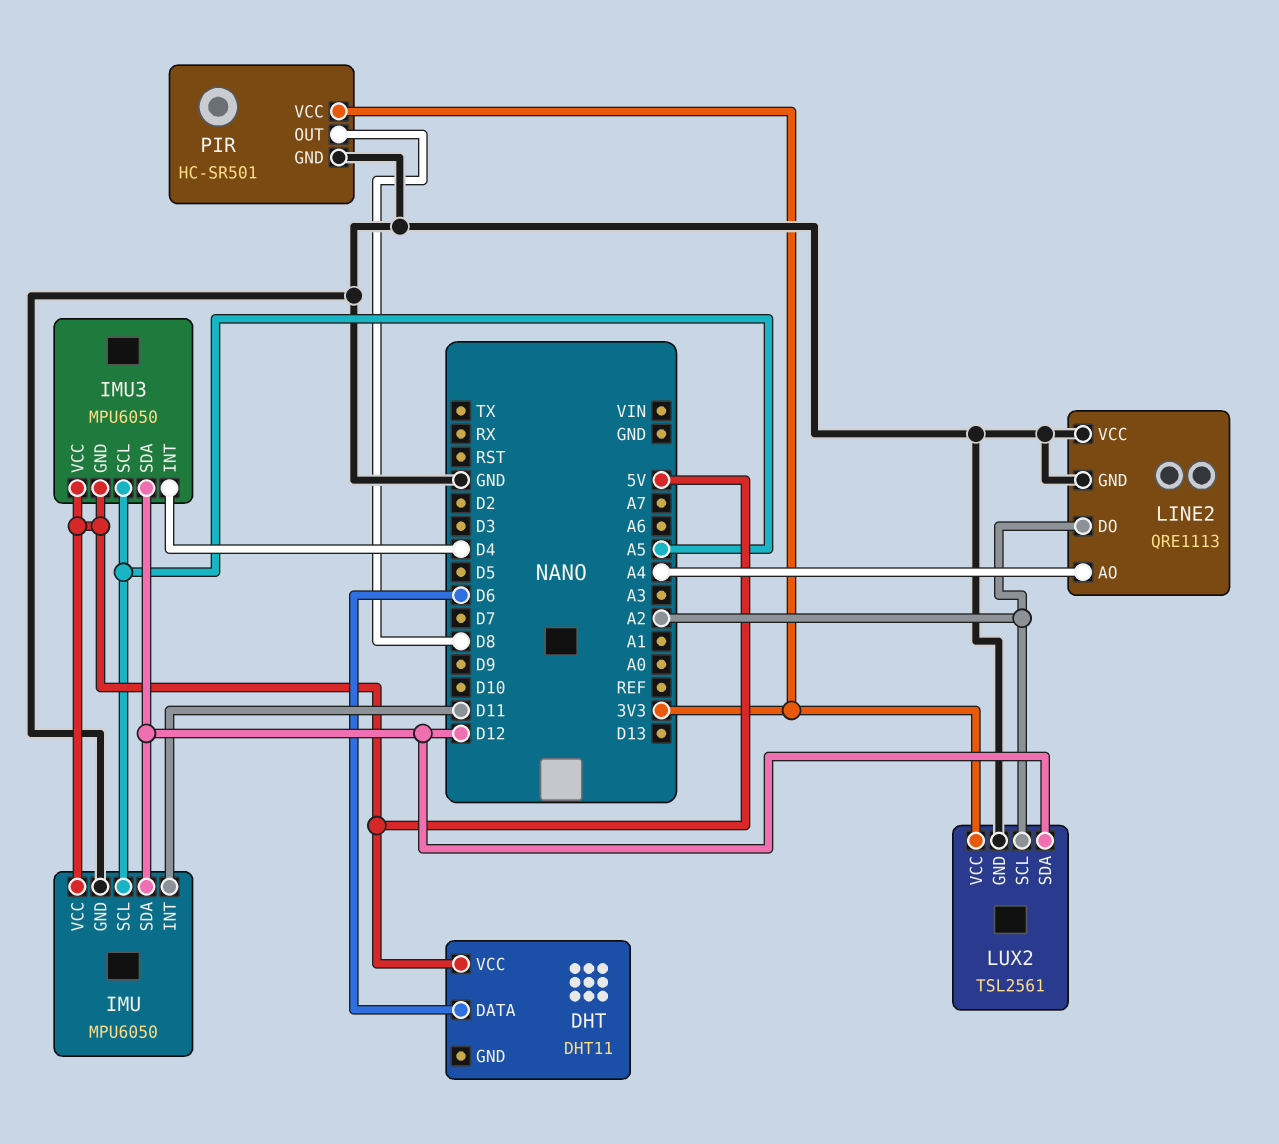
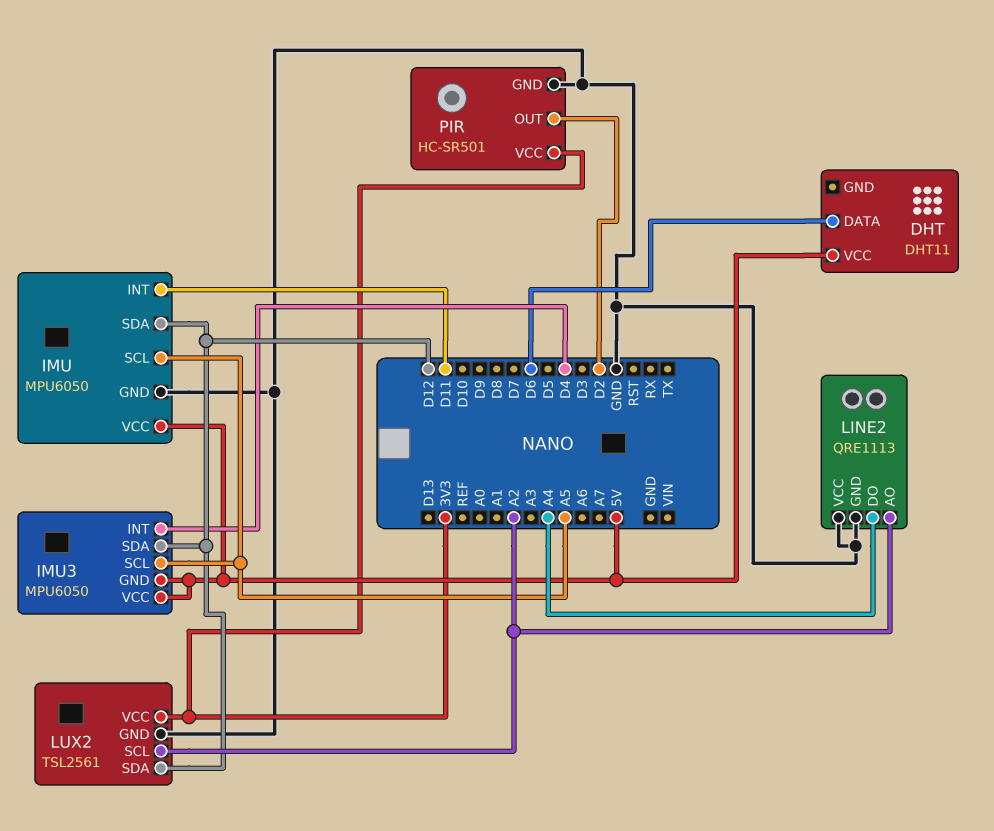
LINE2 pin AO: A4 -> A2
LINE2 pin DO: A2 -> A4
PIR pin OUT: D8 -> D2

